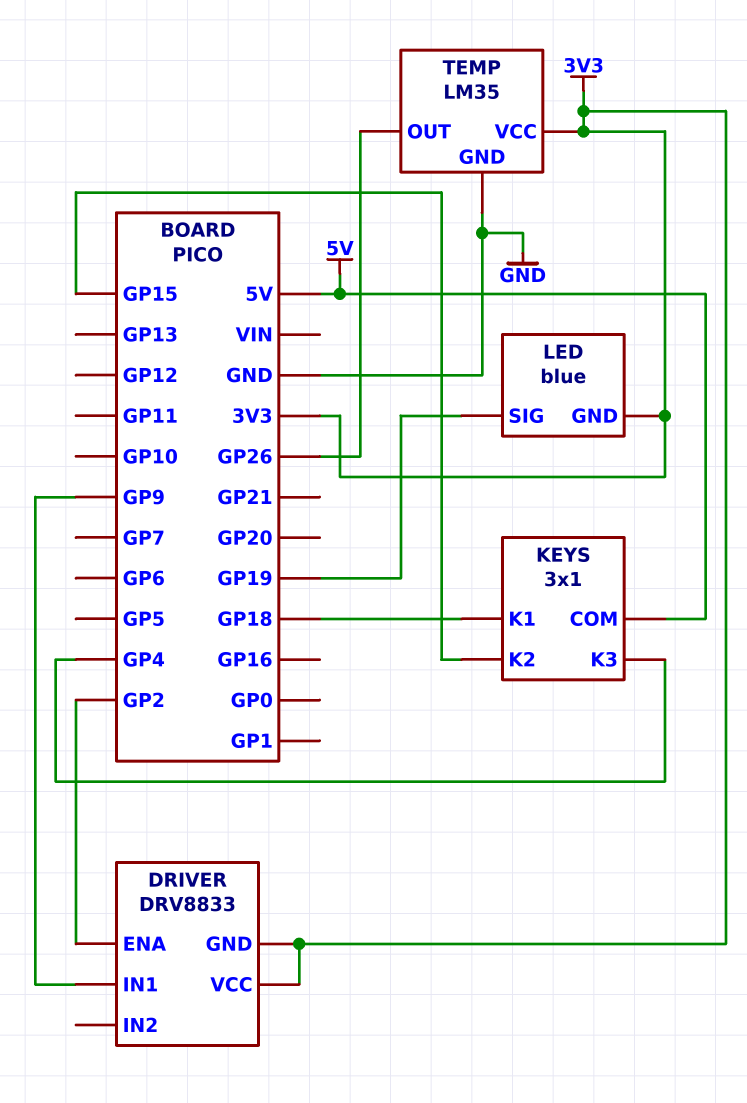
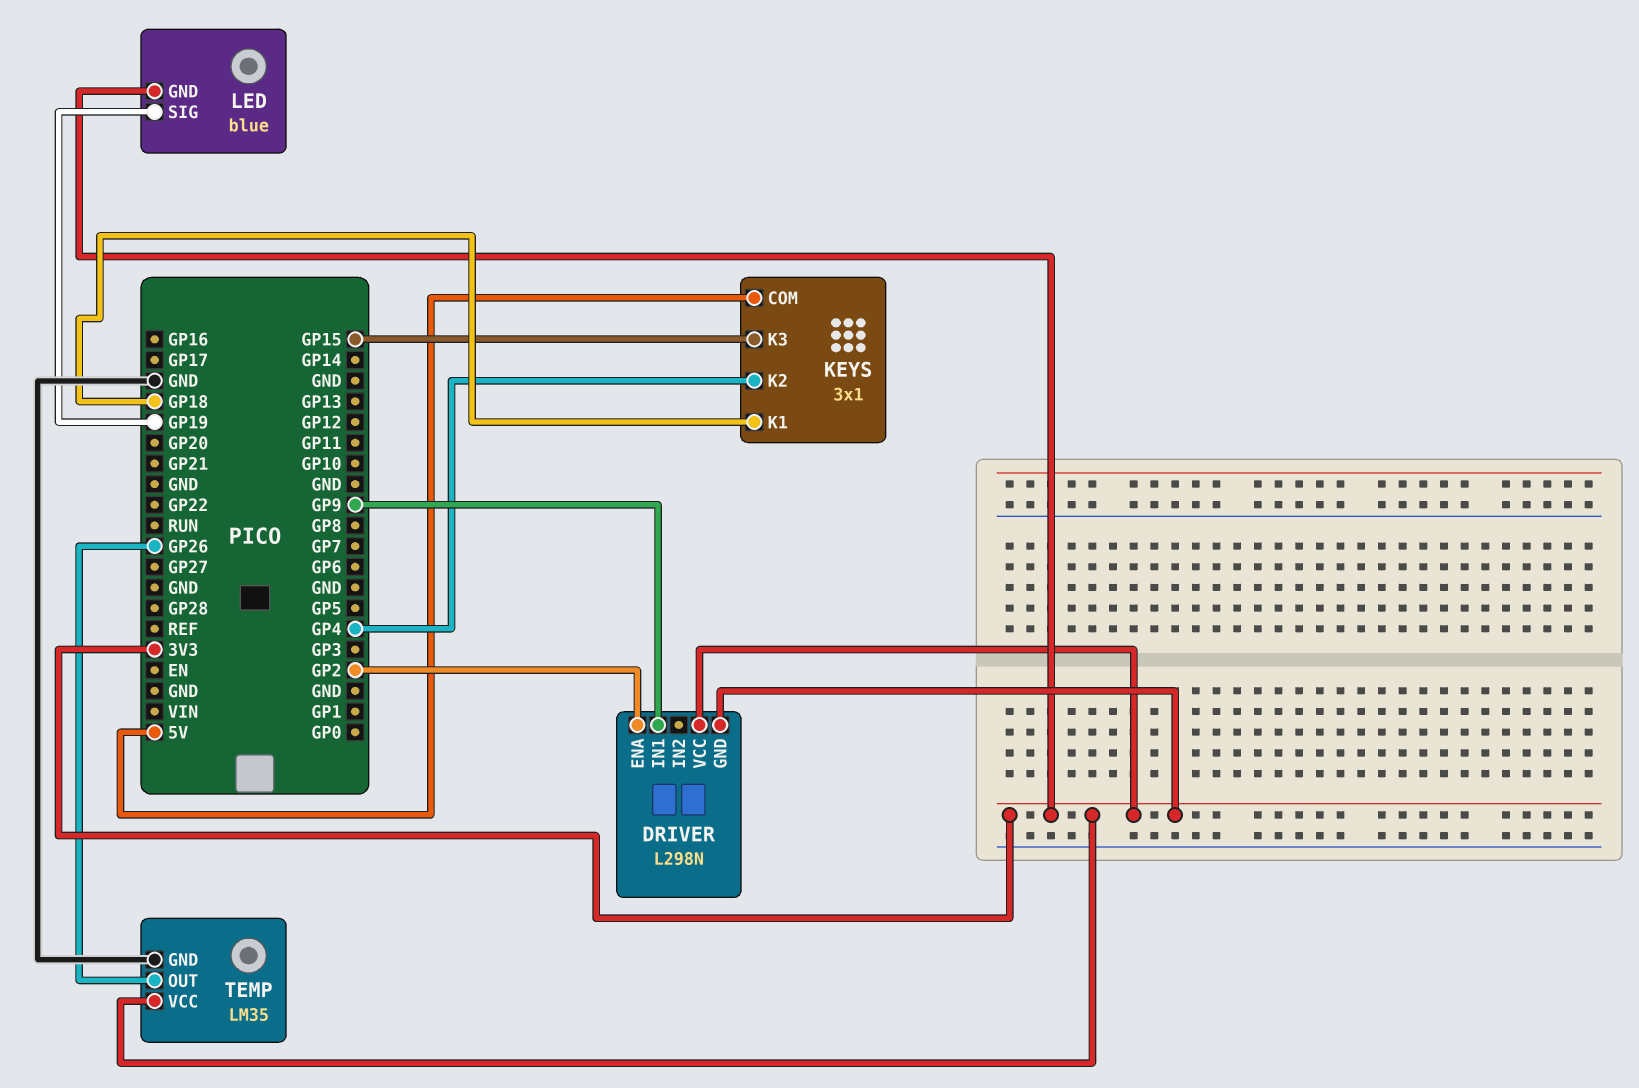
DRIVER: DRV8833 -> L298N
KEYS pin K2: GP15 -> GP4
KEYS pin K3: GP4 -> GP15

